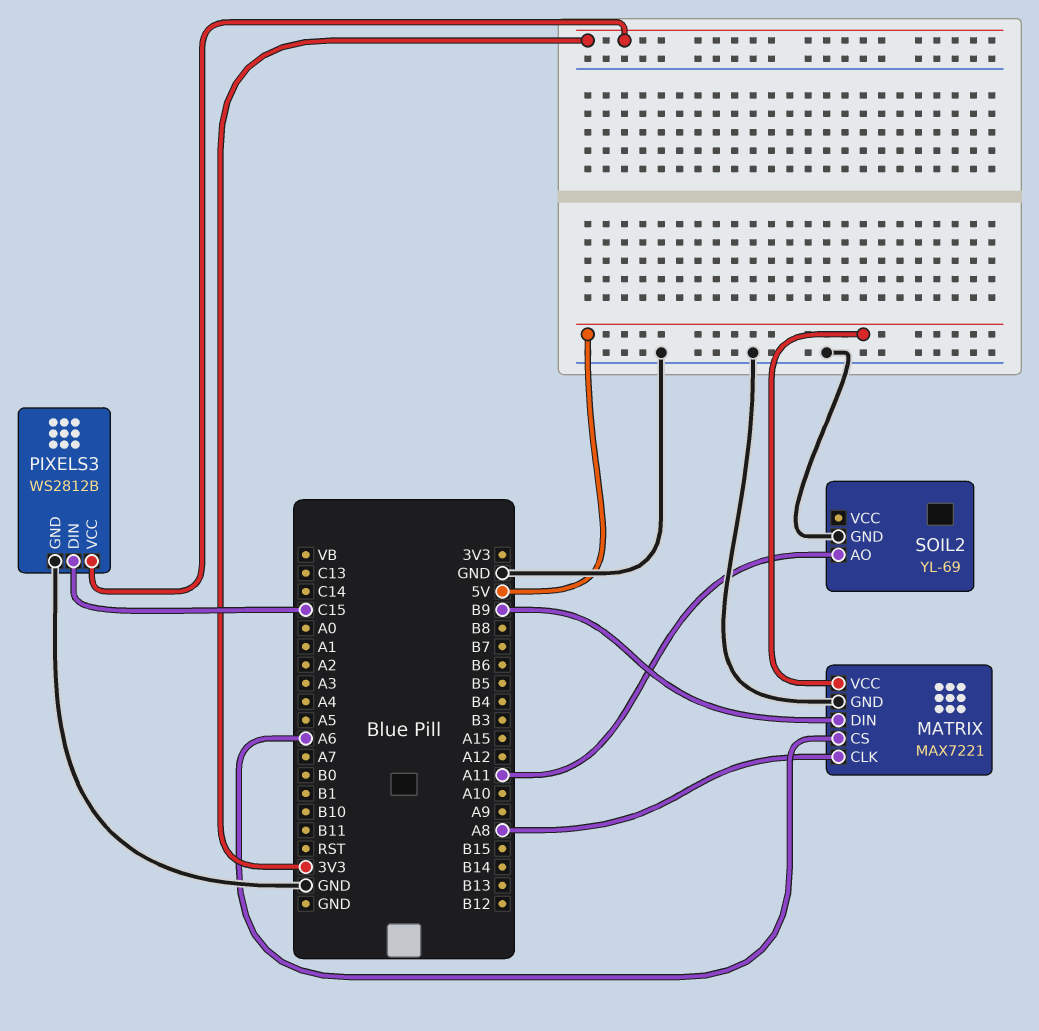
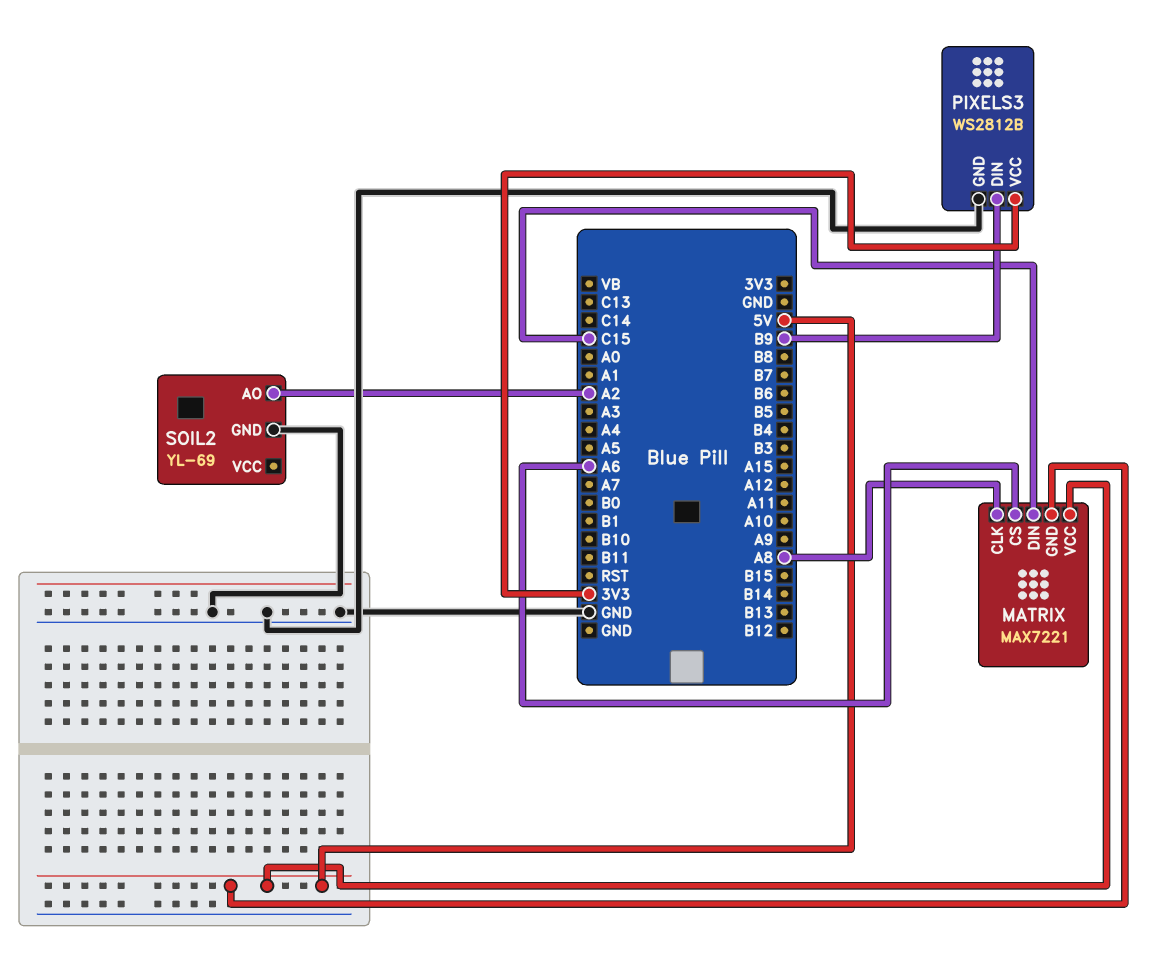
MATRIX pin DIN: B9 -> C15
MATRIX pin GND: GND -> 5V
PIXELS3 pin DIN: C15 -> B9
SOIL2 pin AO: A11 -> A2

